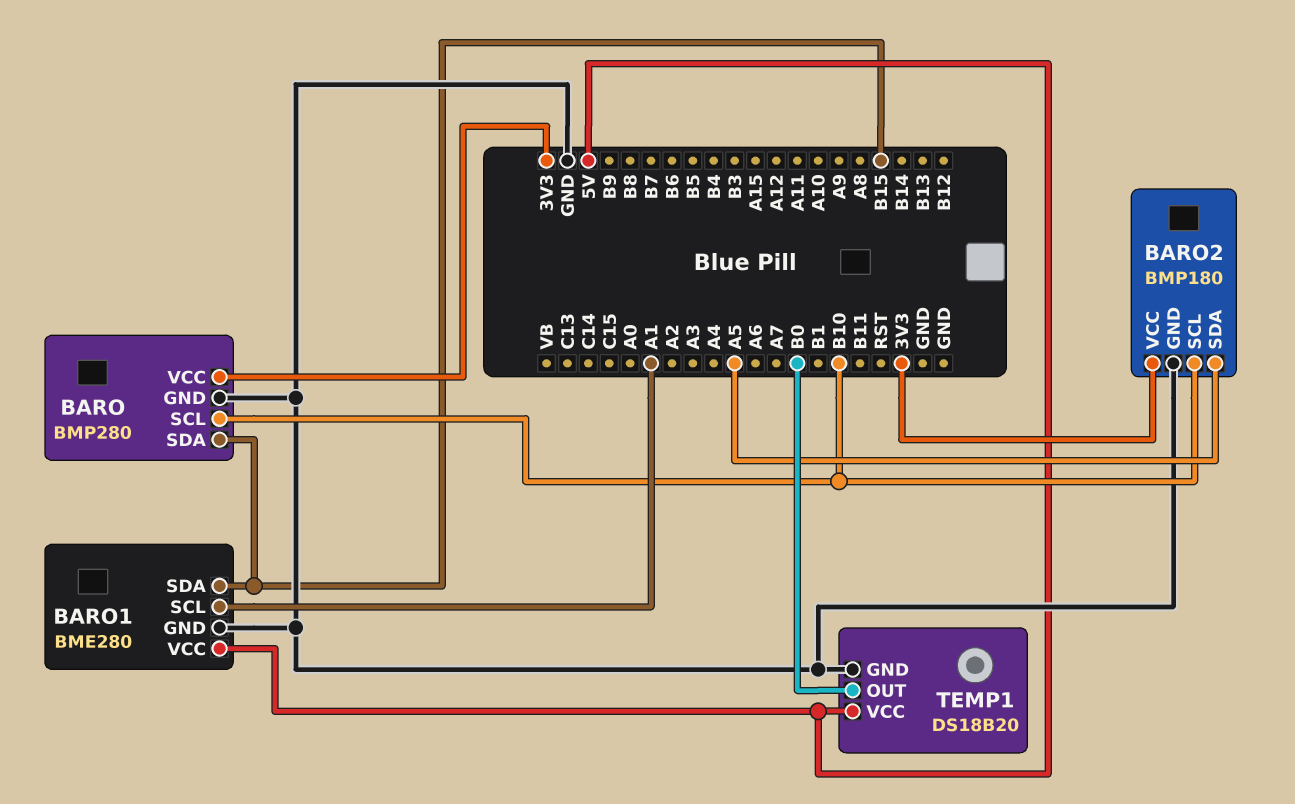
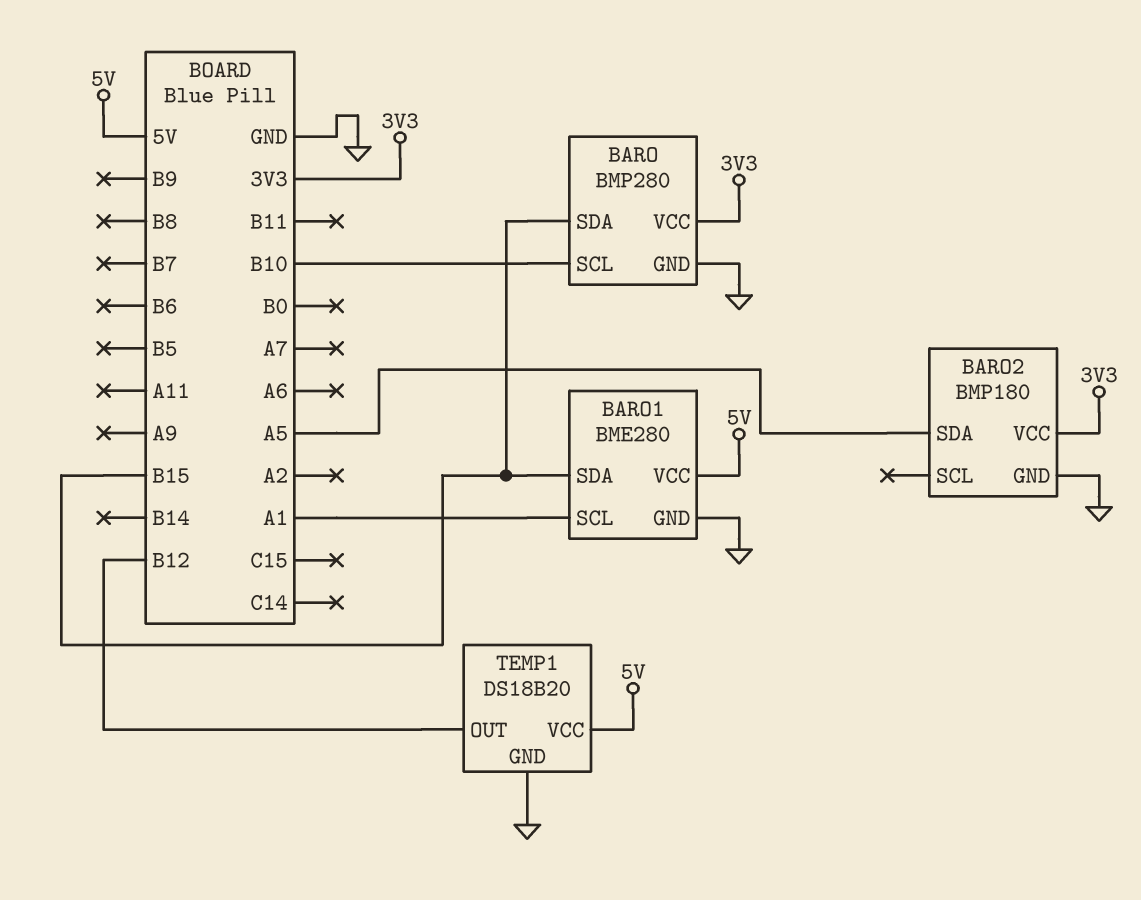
BARO2 pin SCL: B10 -> none
TEMP1 pin OUT: B0 -> B12

